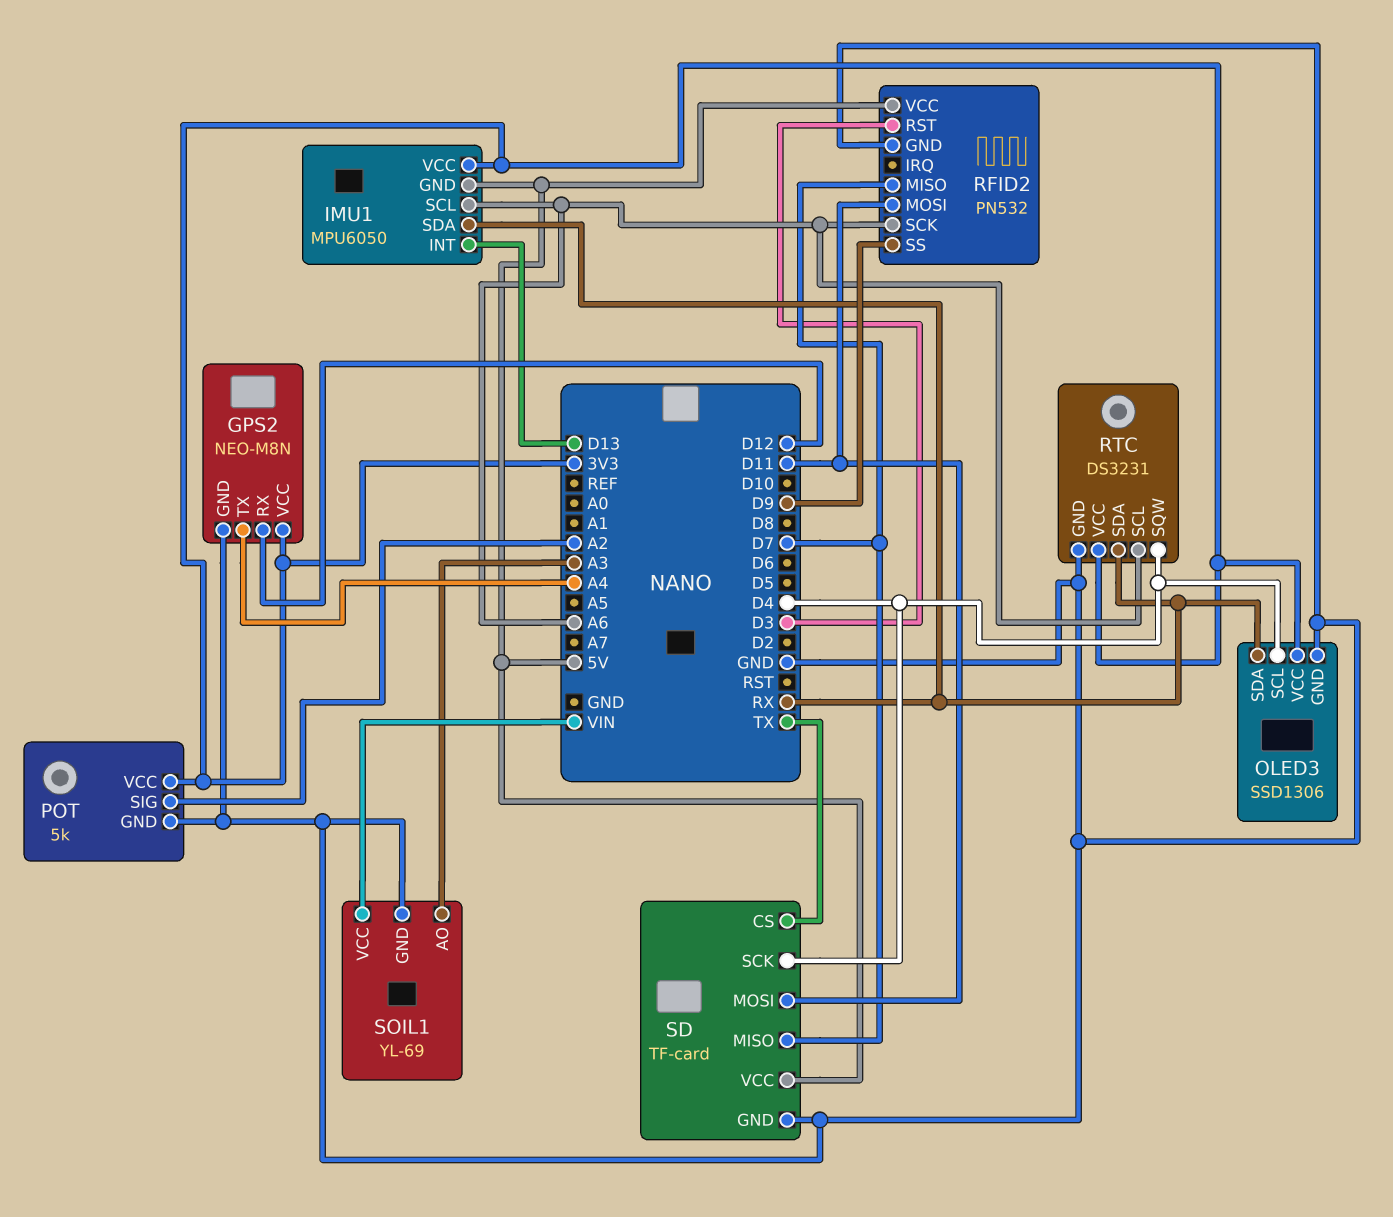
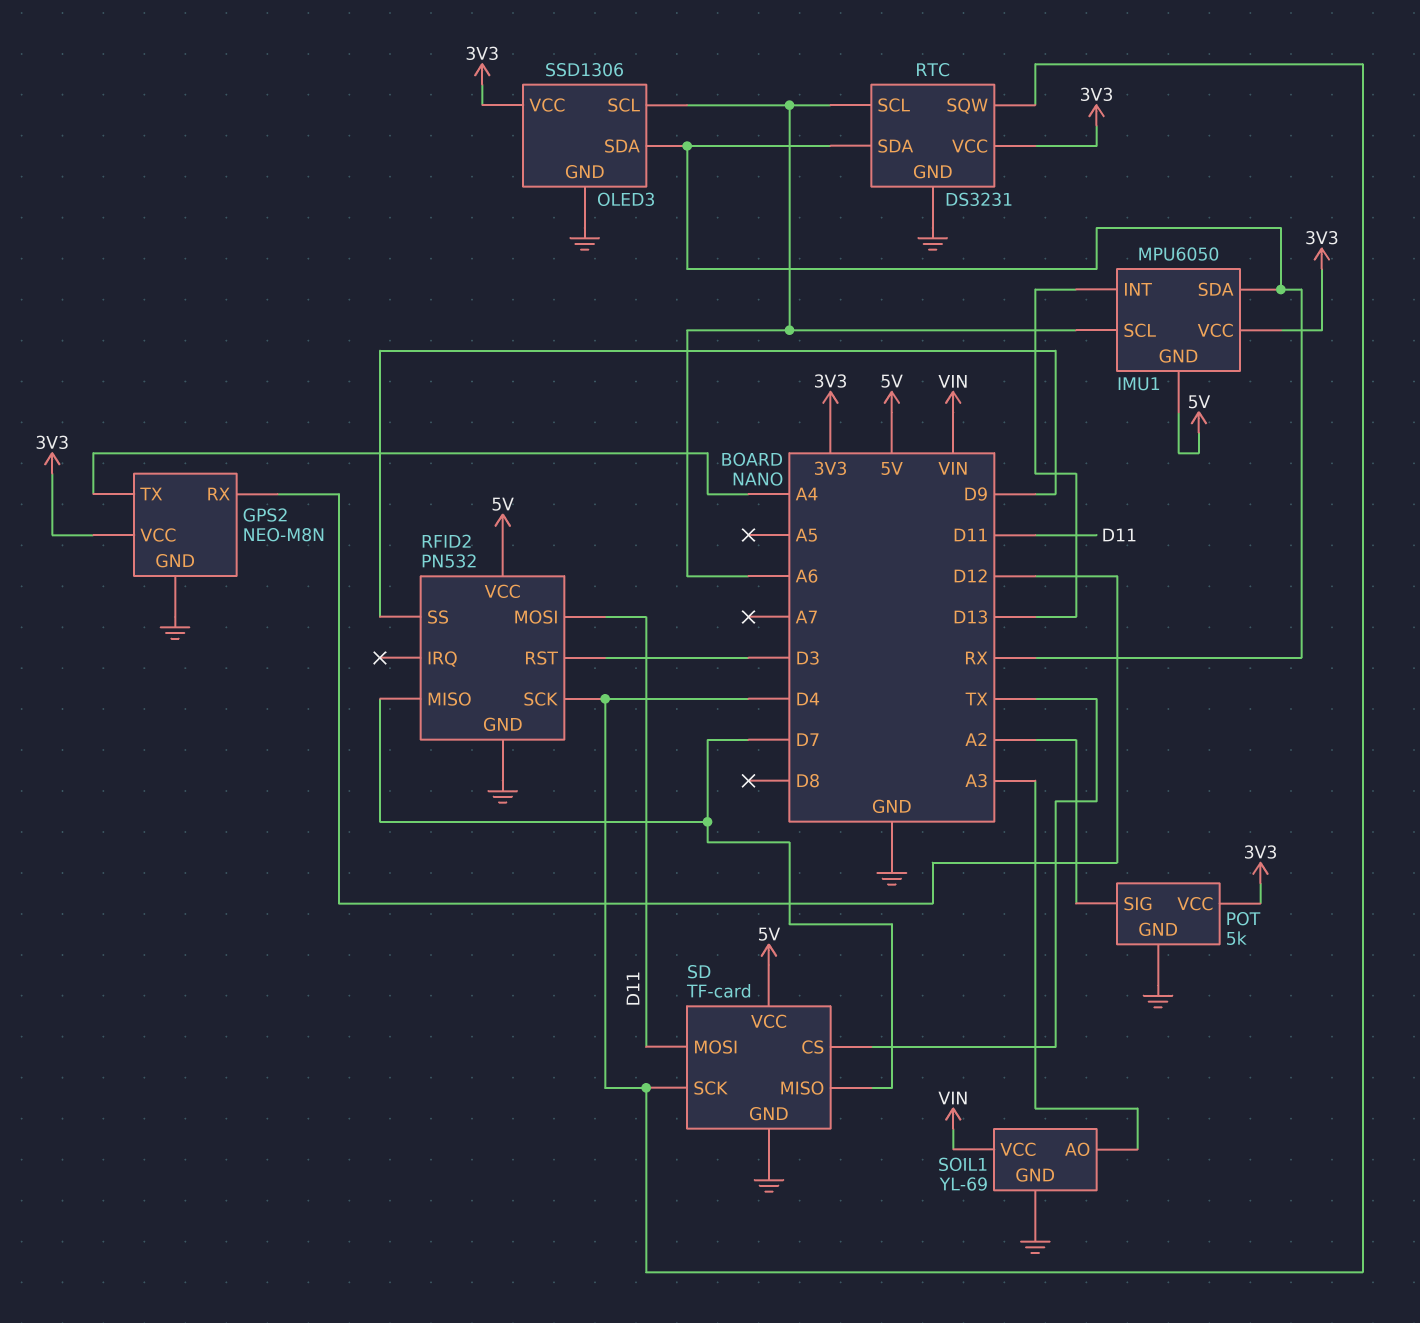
OLED3 pin SCL: D4 -> A6
RFID2 pin SCK: A6 -> D4

